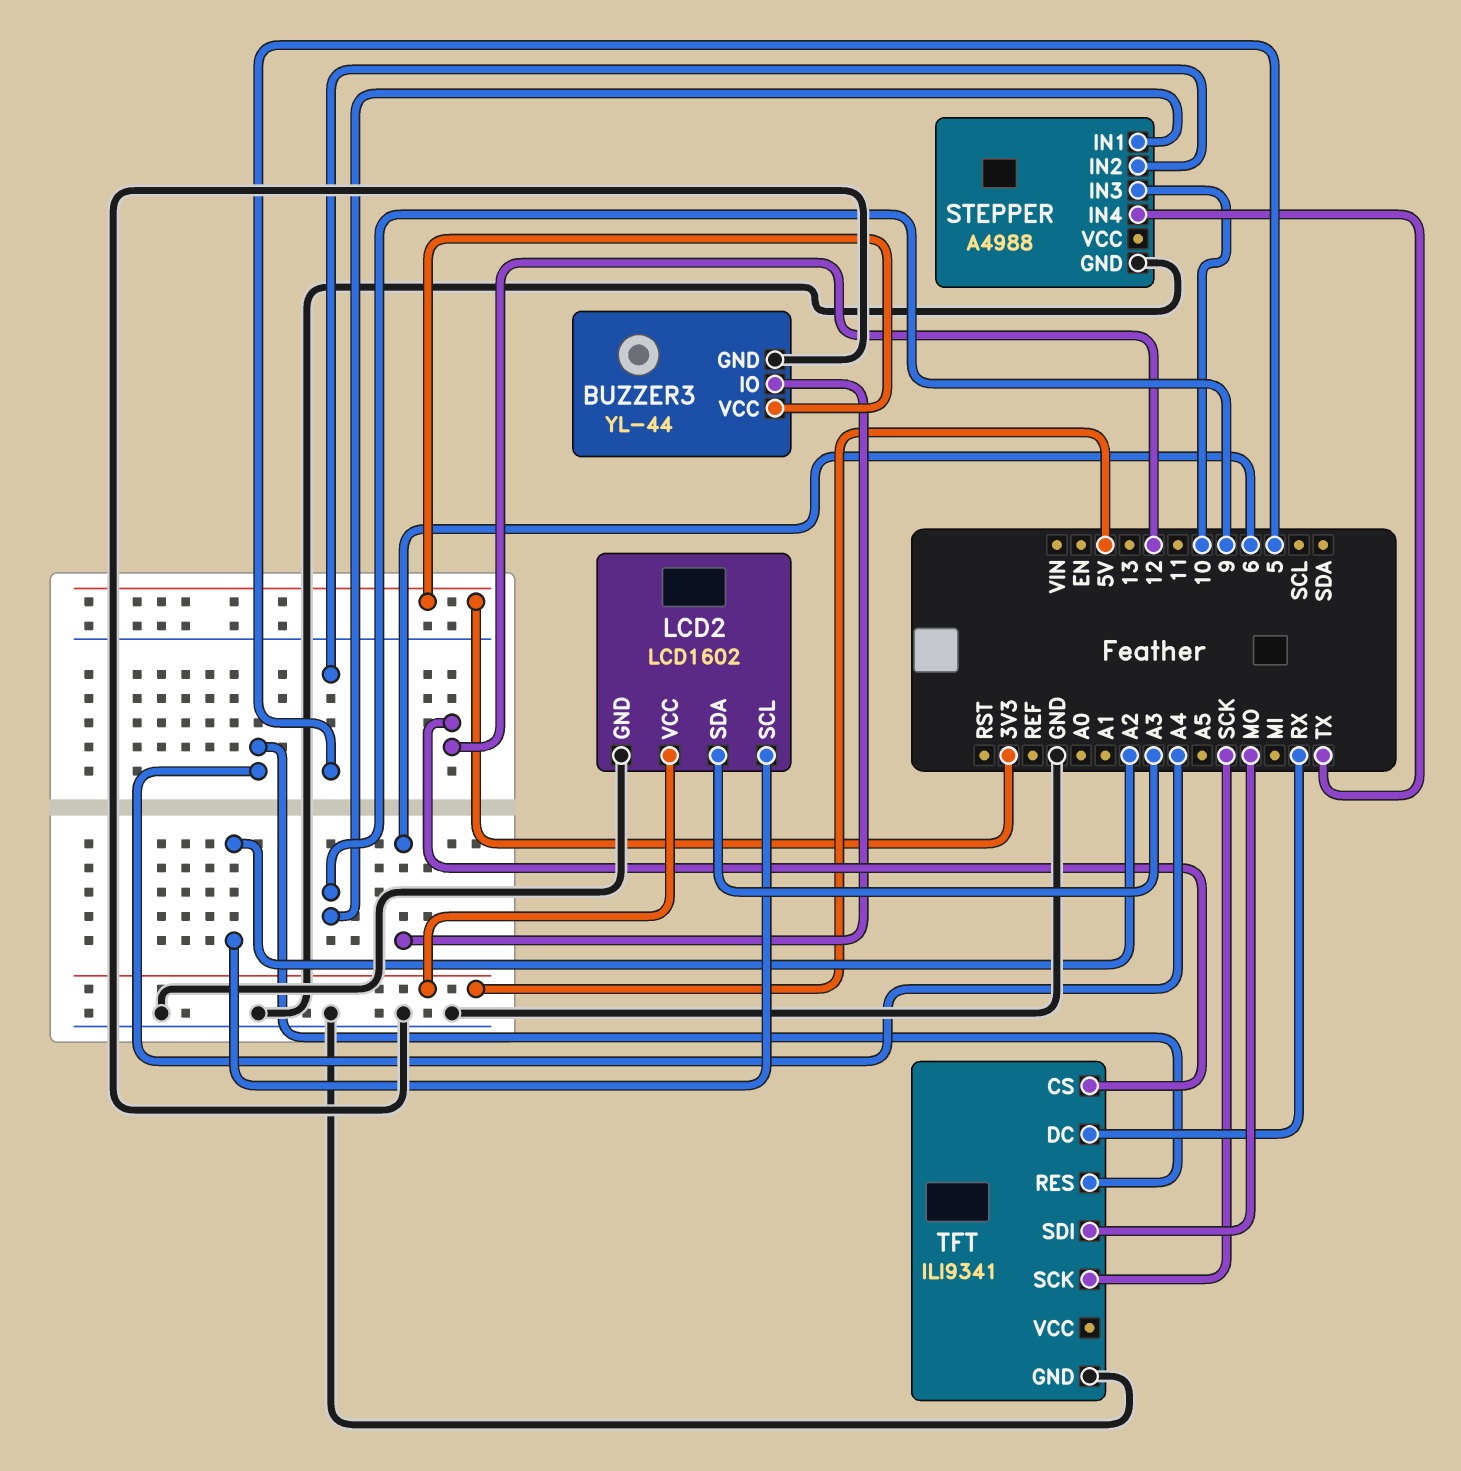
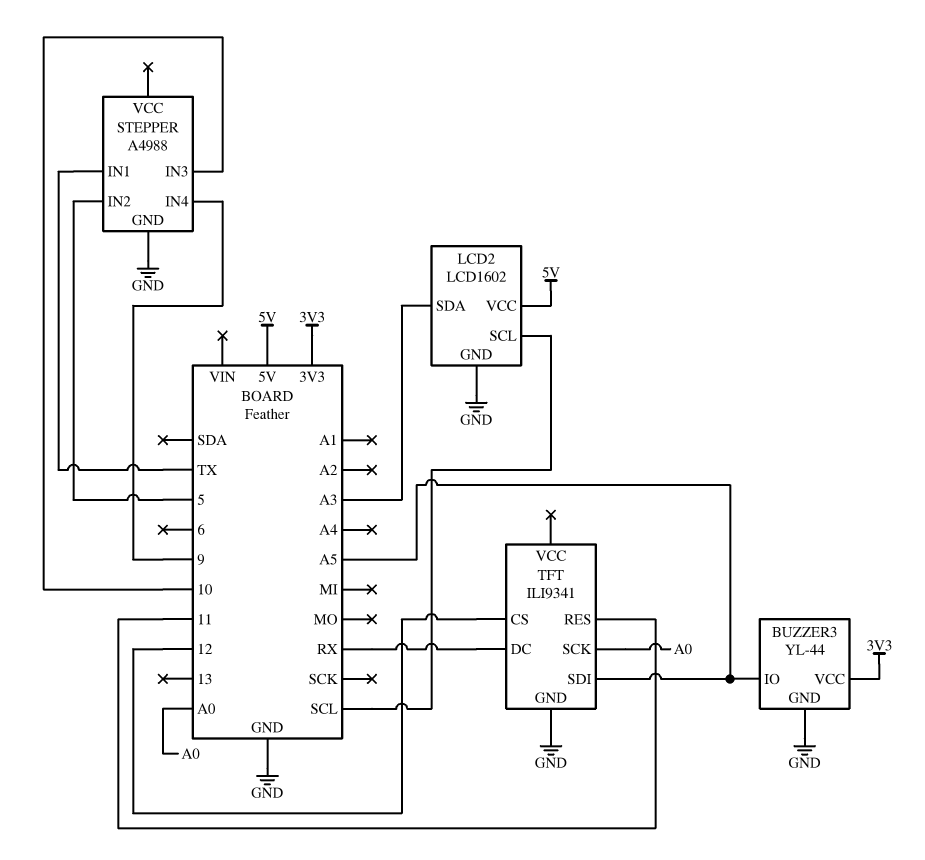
BUZZER3 pin IO: 6 -> A5
LCD2 pin SCL: A2 -> SCL
STEPPER pin IN1: 9 -> TX
STEPPER pin IN4: TX -> 9
TFT pin RES: A4 -> 11
TFT pin SCK: SCK -> A0
TFT pin SDI: MO -> A5

